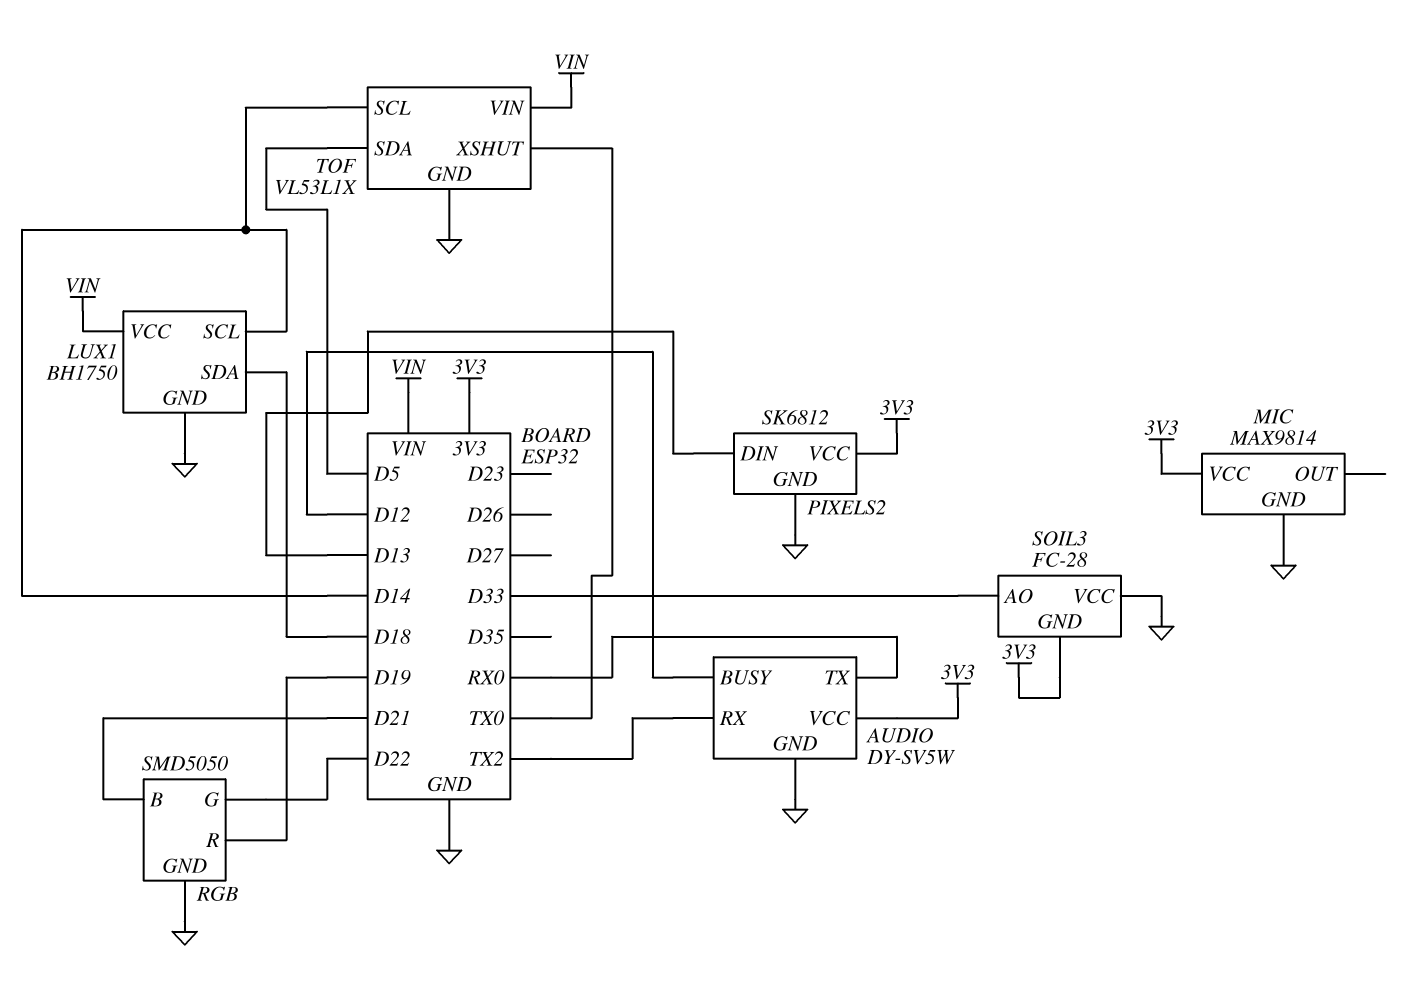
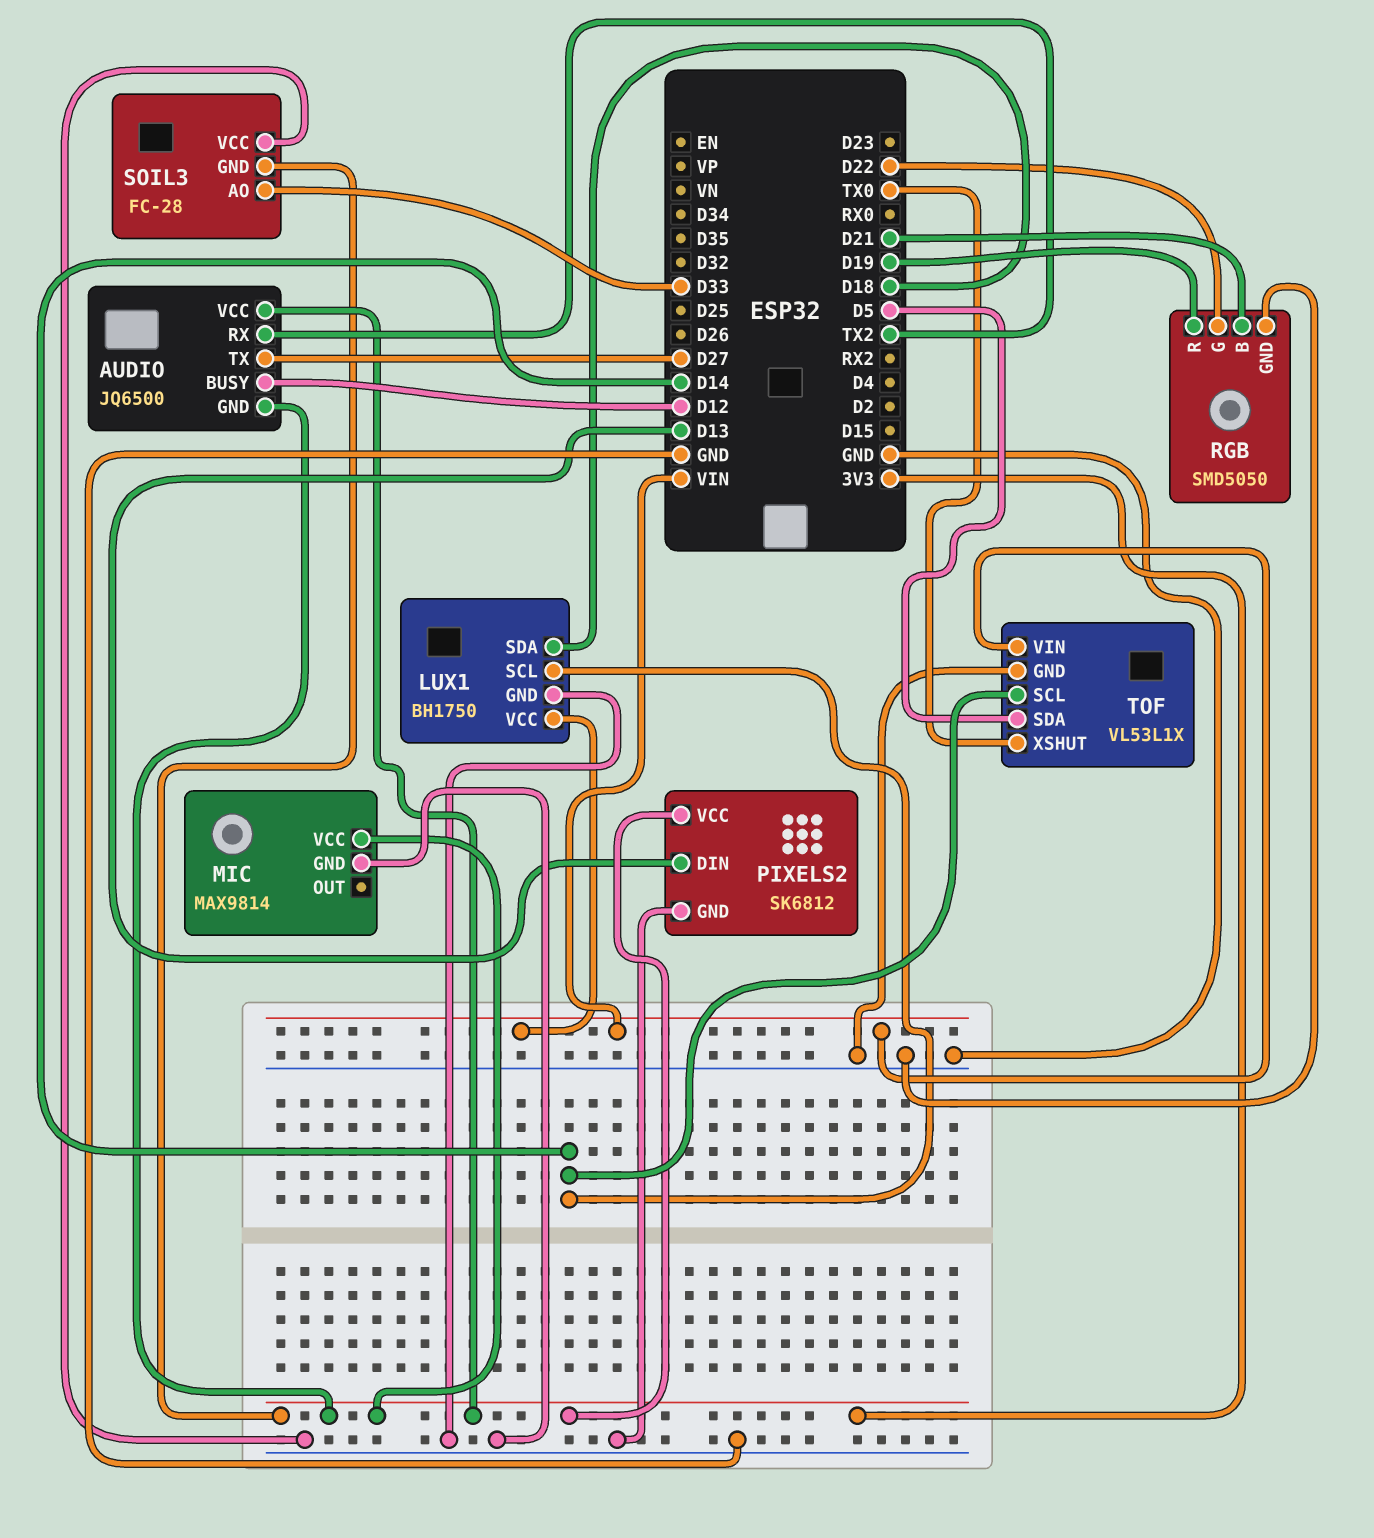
AUDIO: DY-SV5W -> JQ6500
AUDIO pin GND: GND -> 3V3
AUDIO pin TX: RX0 -> D27

